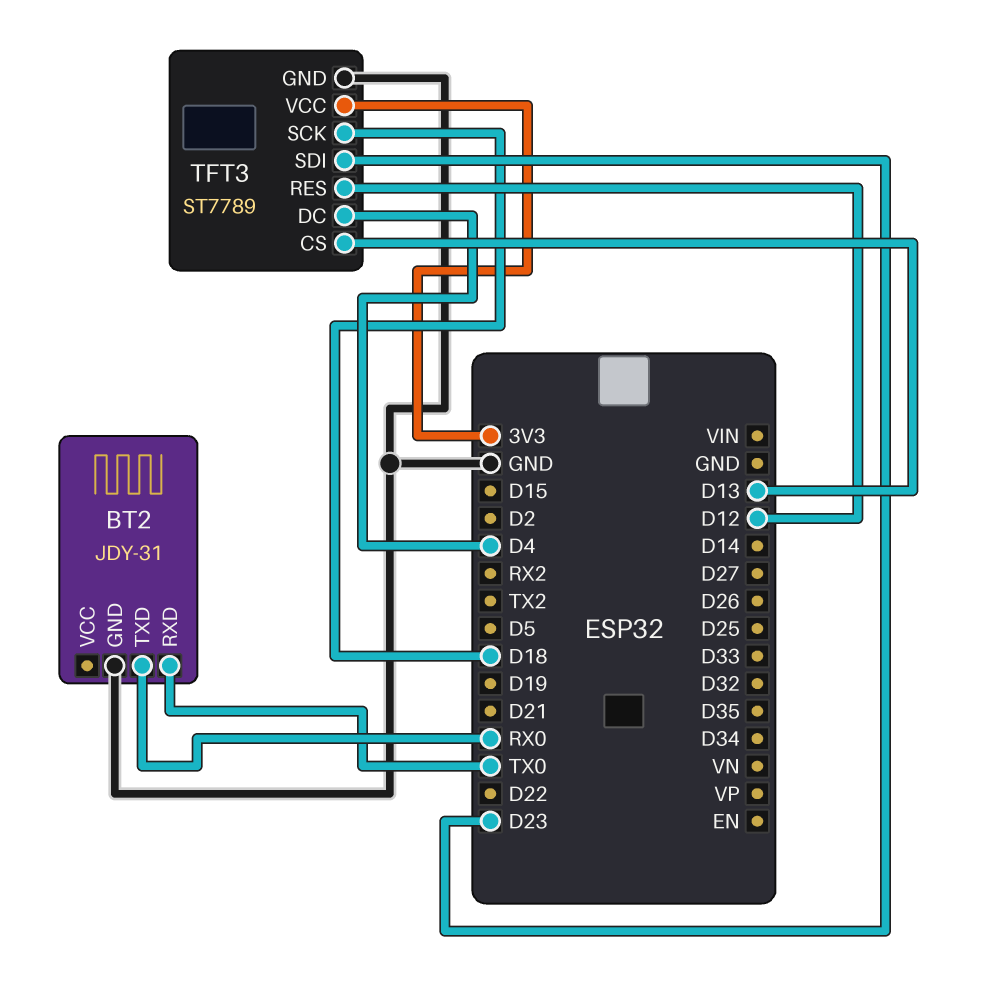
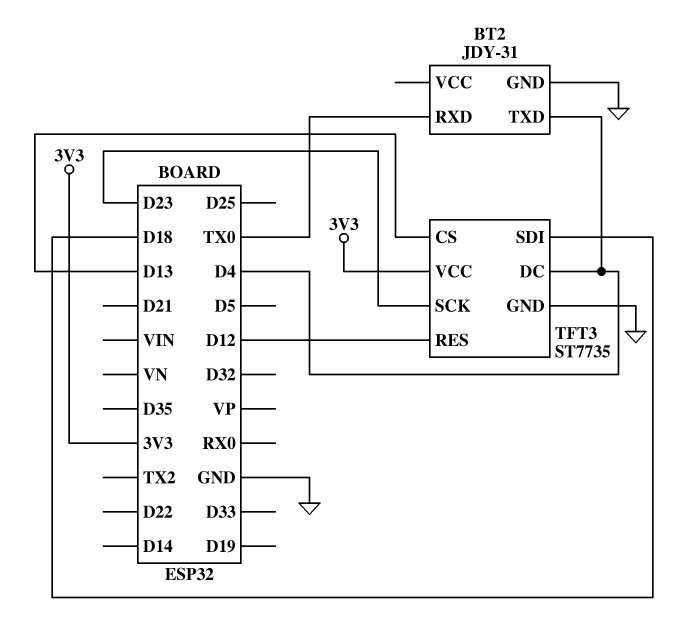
BT2 pin TXD: RX0 -> D4
TFT3: ST7789 -> ST7735
TFT3 pin SCK: D18 -> D23
TFT3 pin SDI: D23 -> D18

